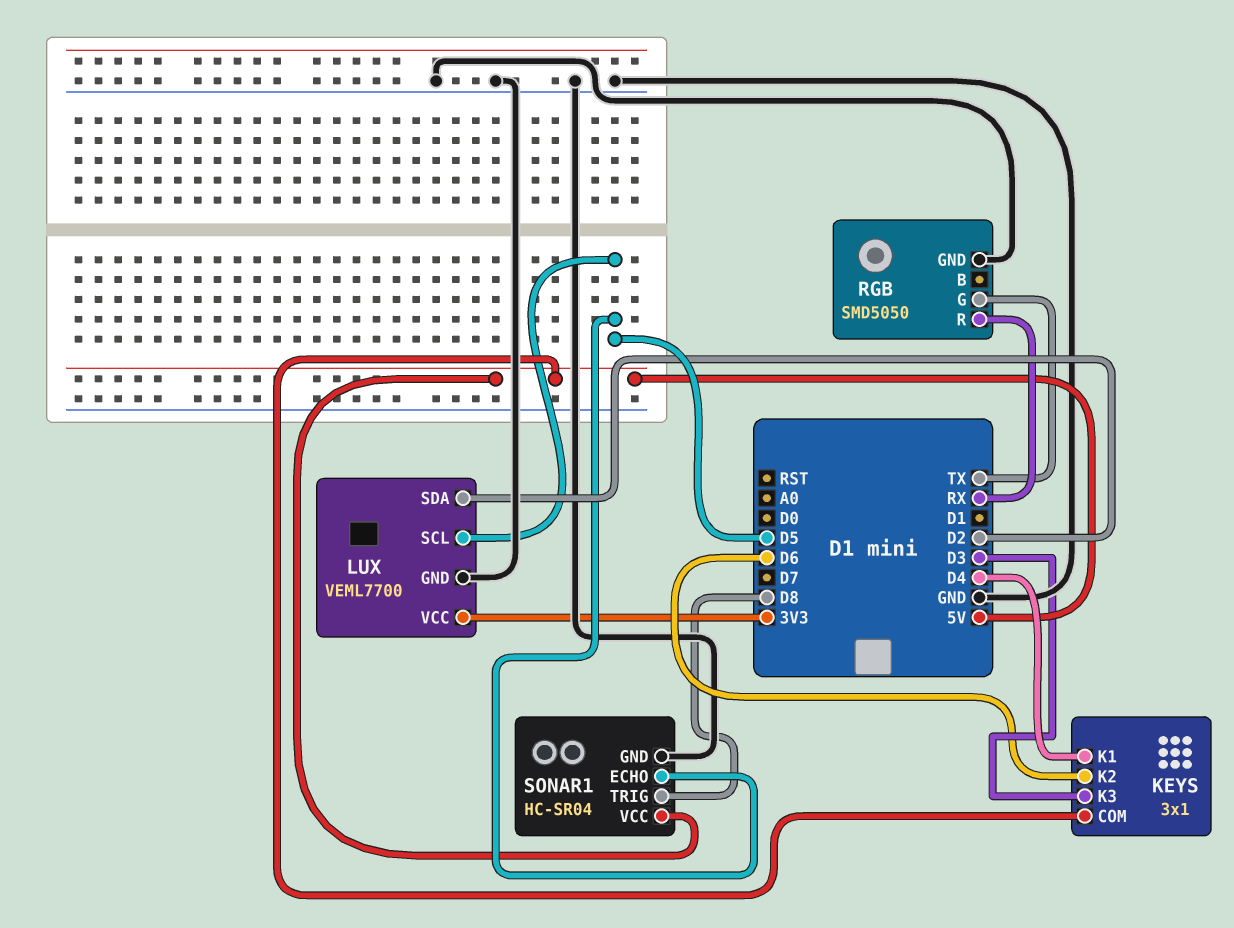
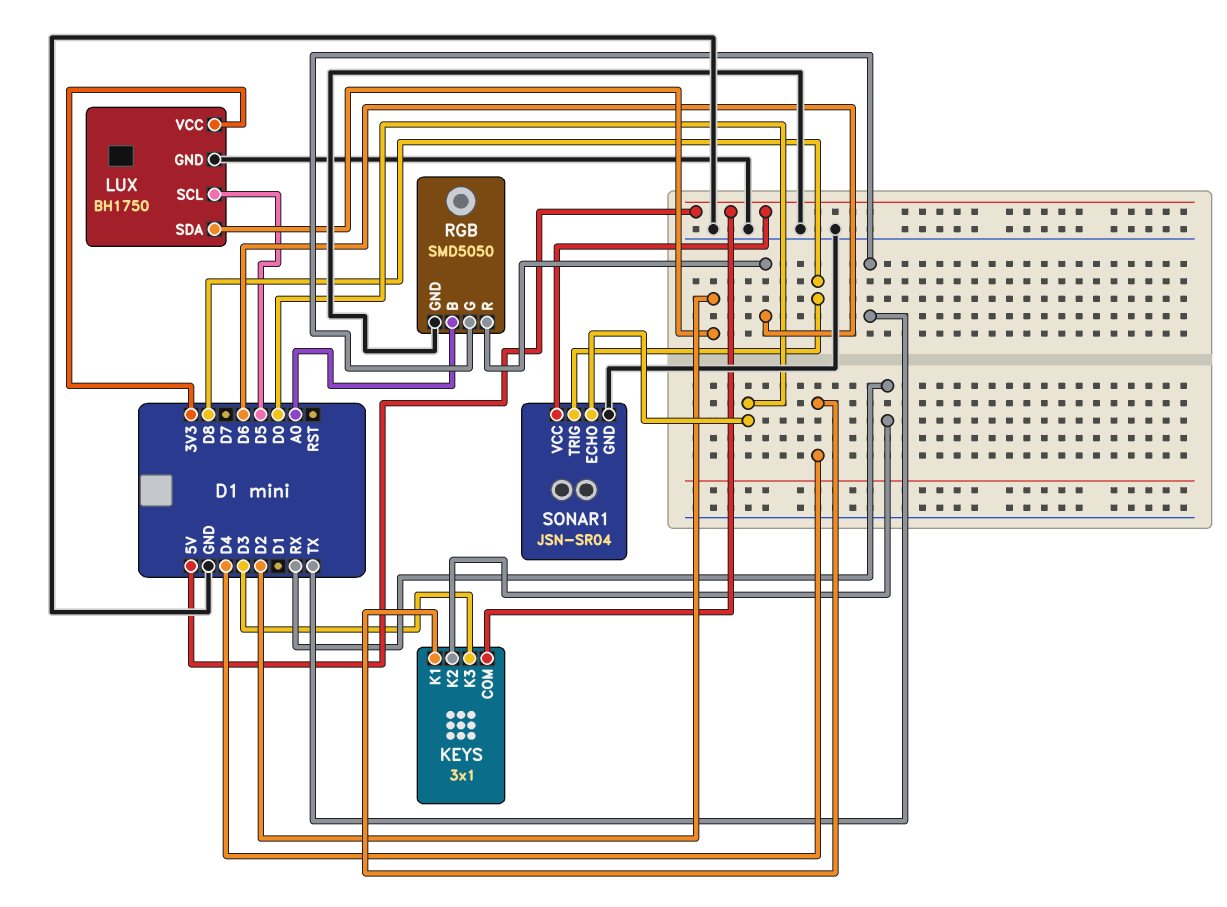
KEYS pin K2: D6 -> RX
LUX: VEML7700 -> BH1750
RGB pin B: none -> A0
RGB pin R: RX -> D6
SONAR1: HC-SR04 -> JSN-SR04
SONAR1 pin ECHO: D5 -> D0

